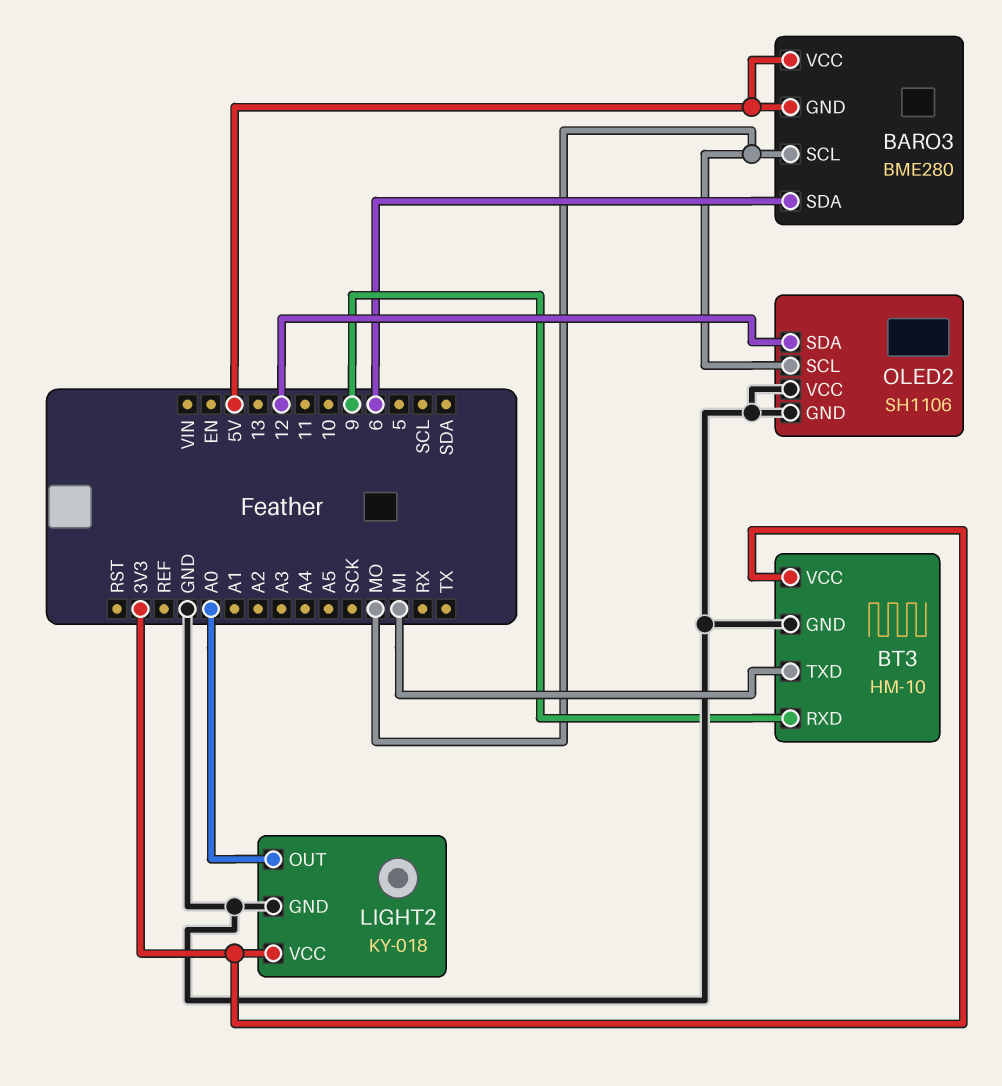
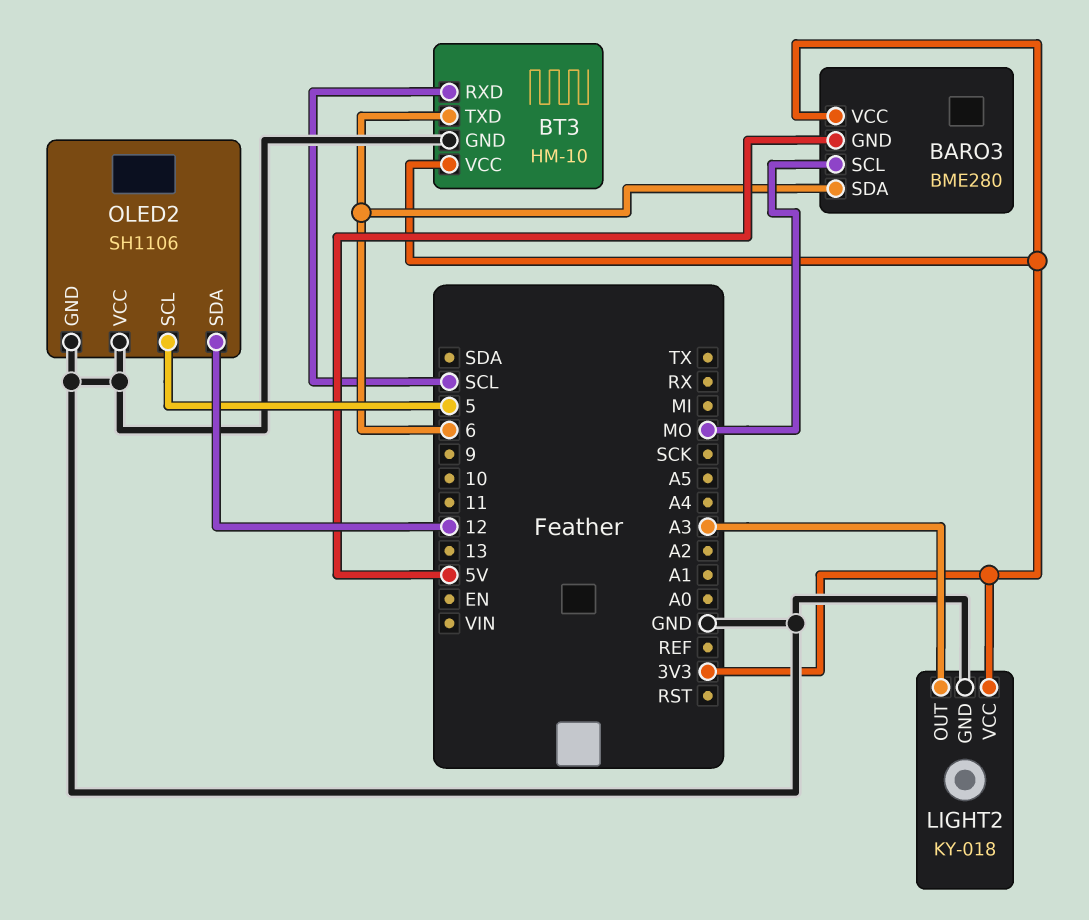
BARO3 pin VCC: 5V -> 3V3
BT3 pin RXD: 9 -> SCL
BT3 pin TXD: MI -> 6
LIGHT2 pin OUT: A0 -> A3
OLED2 pin SCL: MO -> 5

